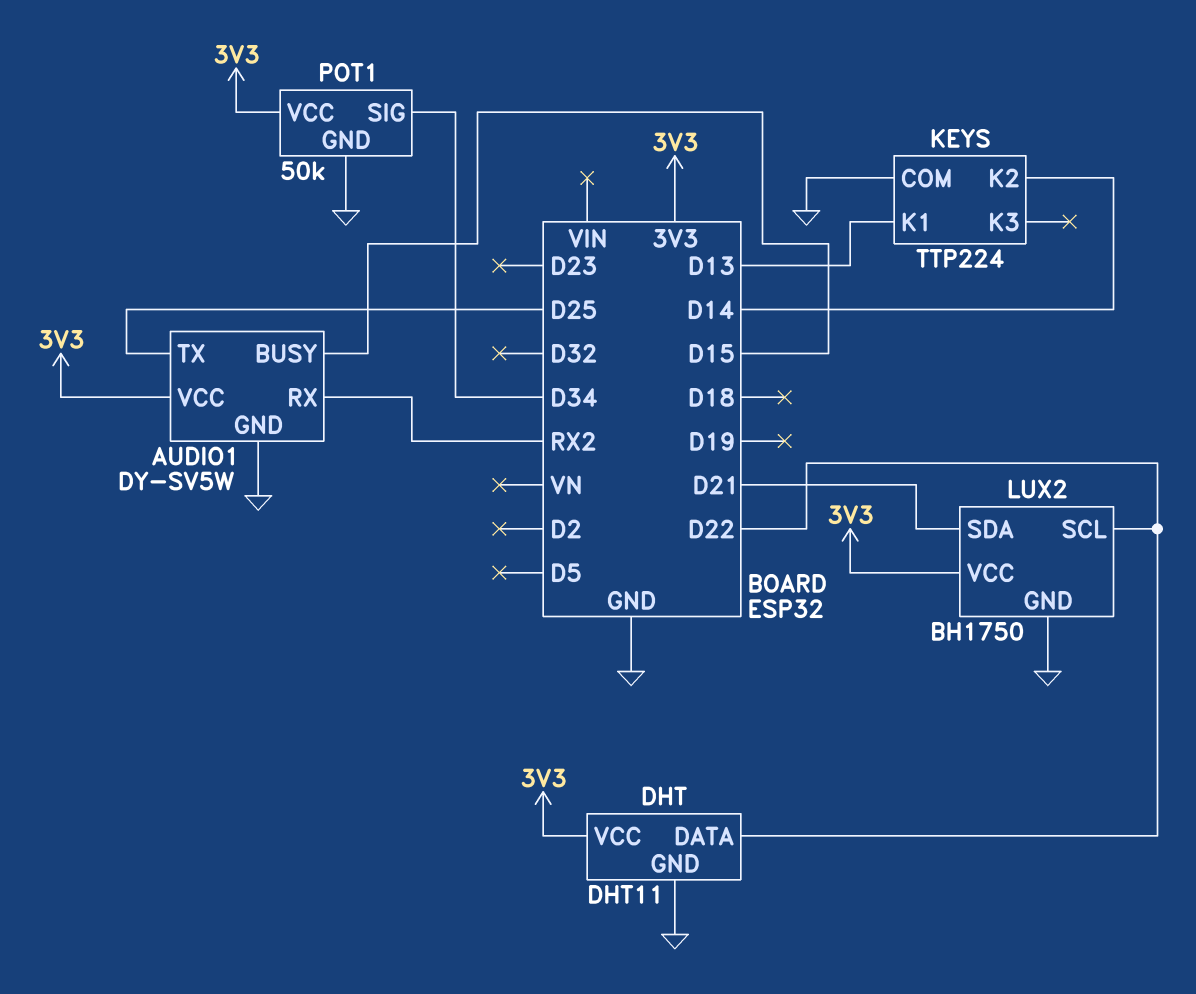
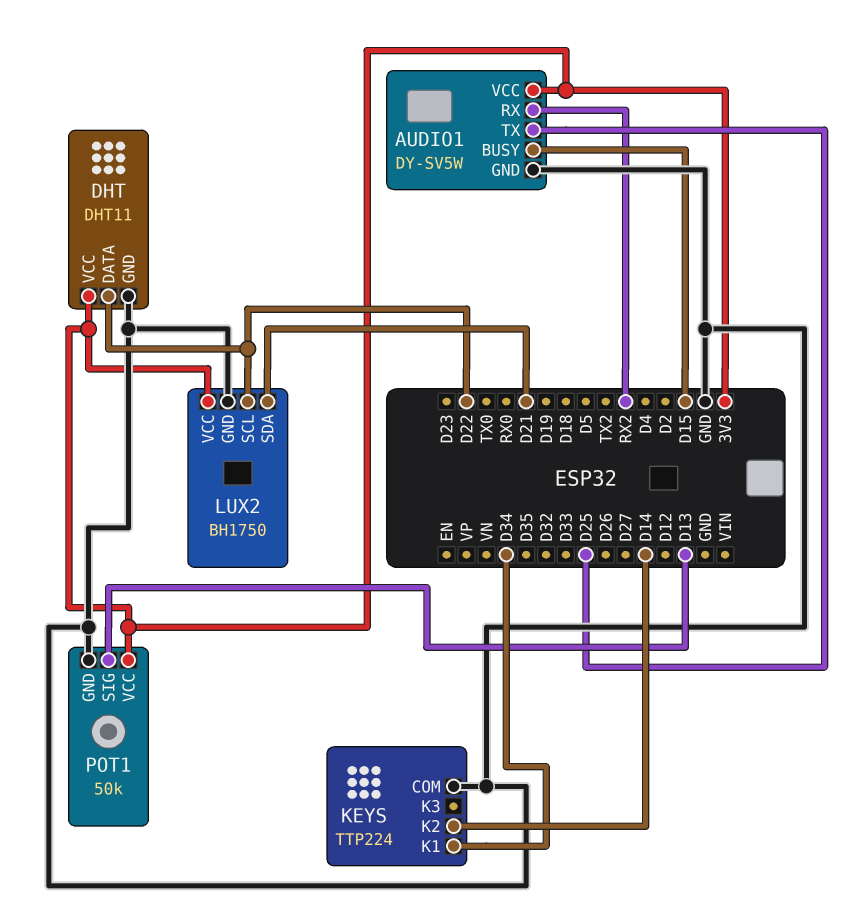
KEYS pin K1: D13 -> D34
POT1 pin SIG: D34 -> D13

